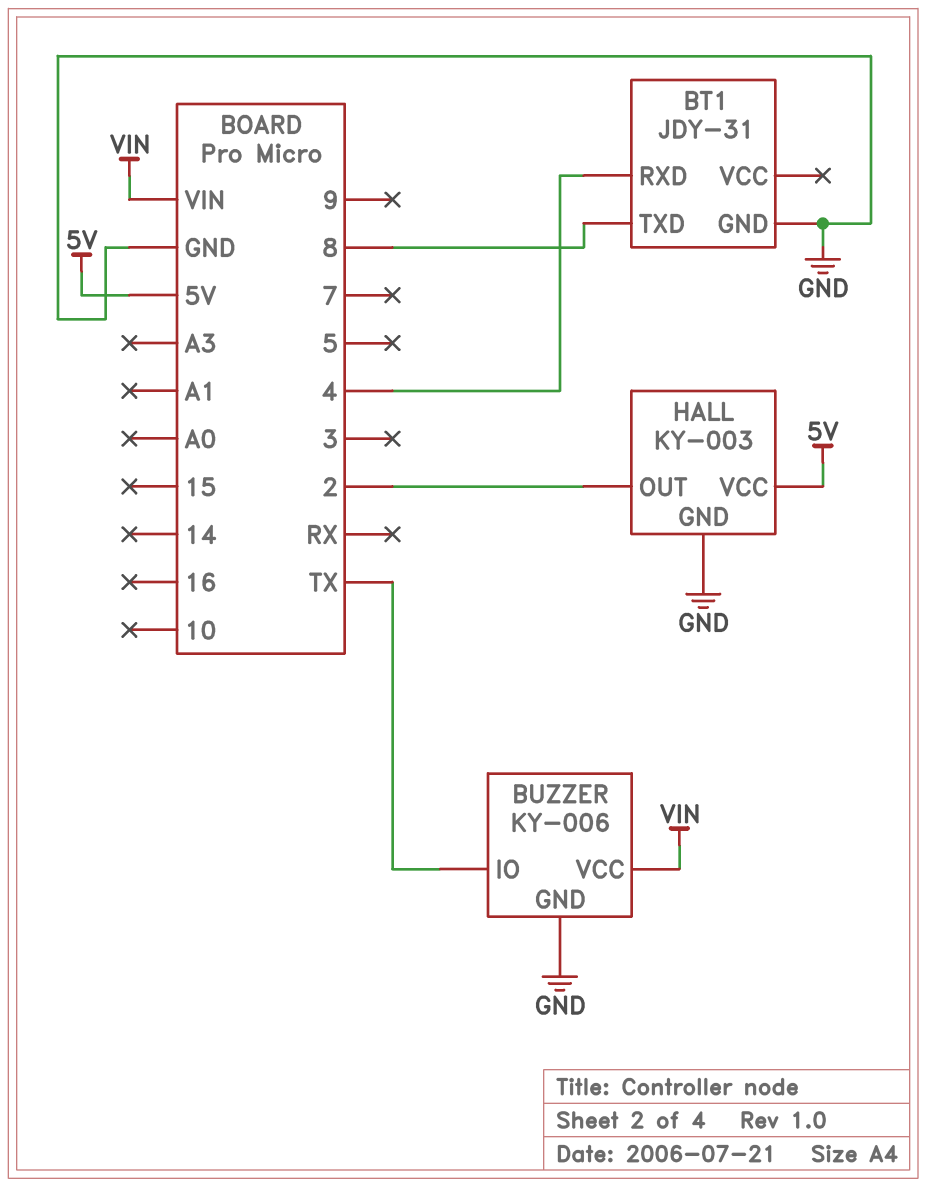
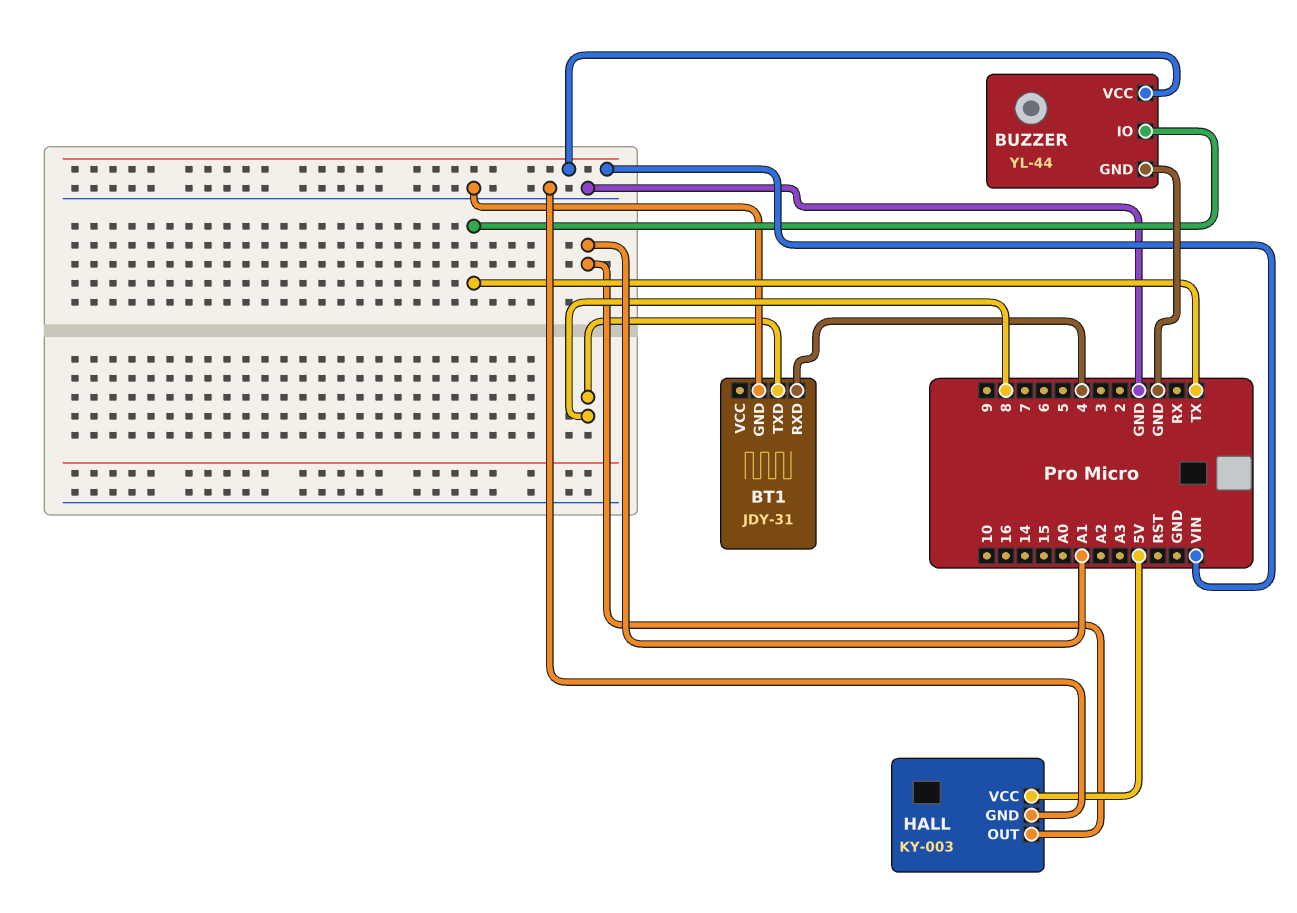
BUZZER: KY-006 -> YL-44
HALL pin OUT: 2 -> A1

